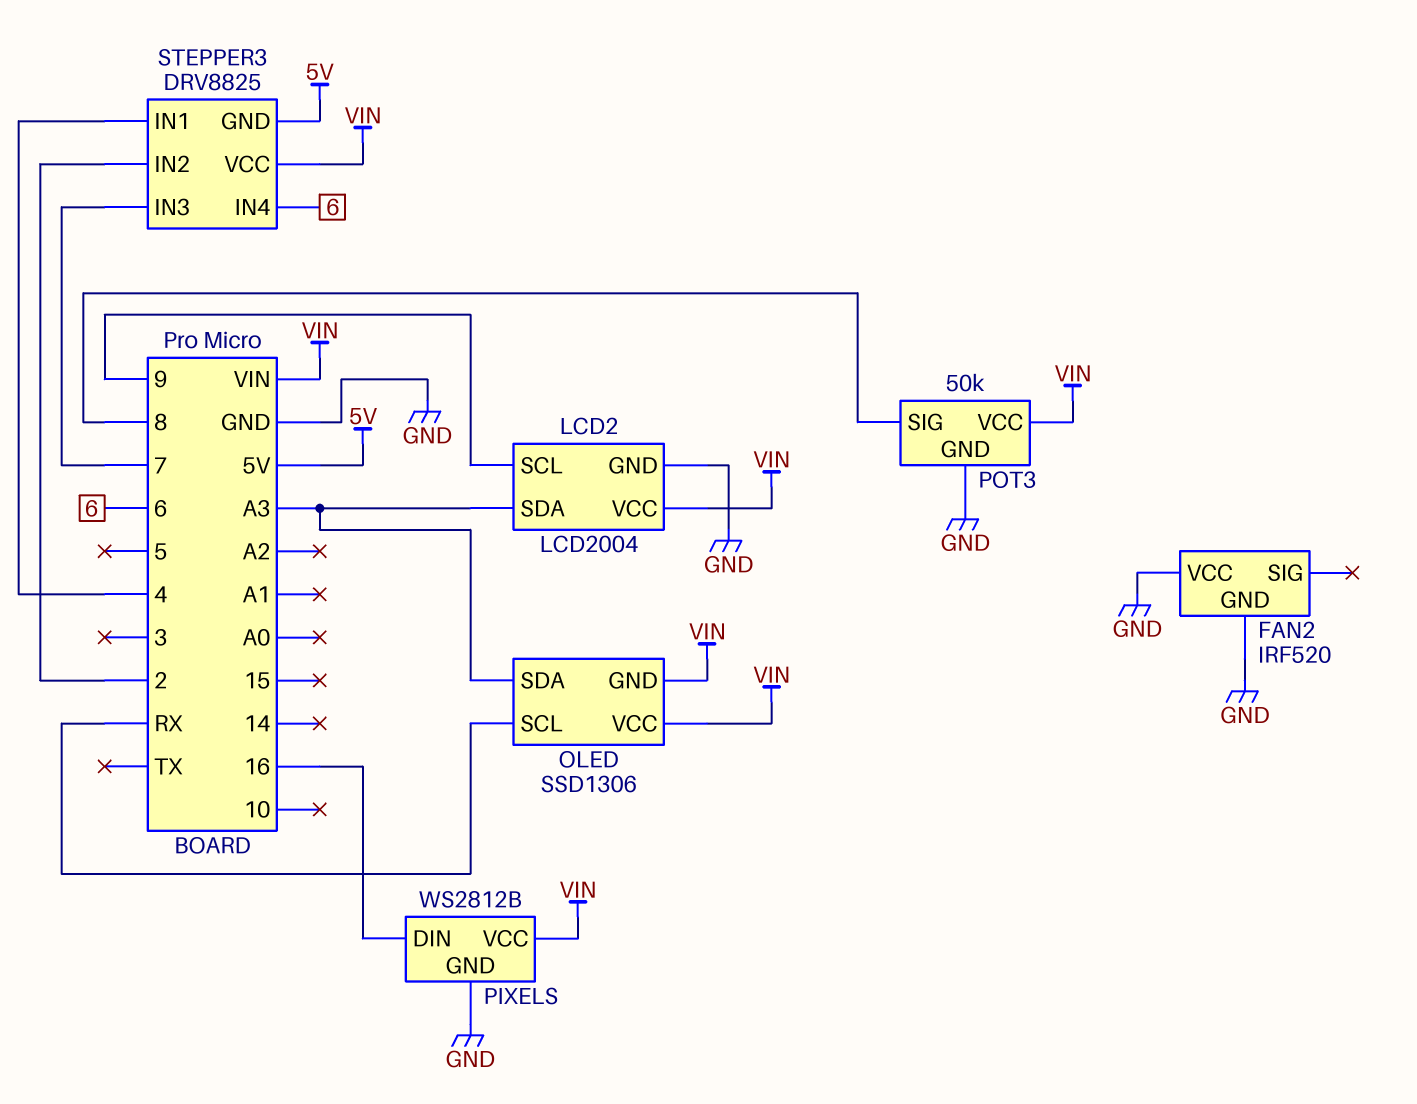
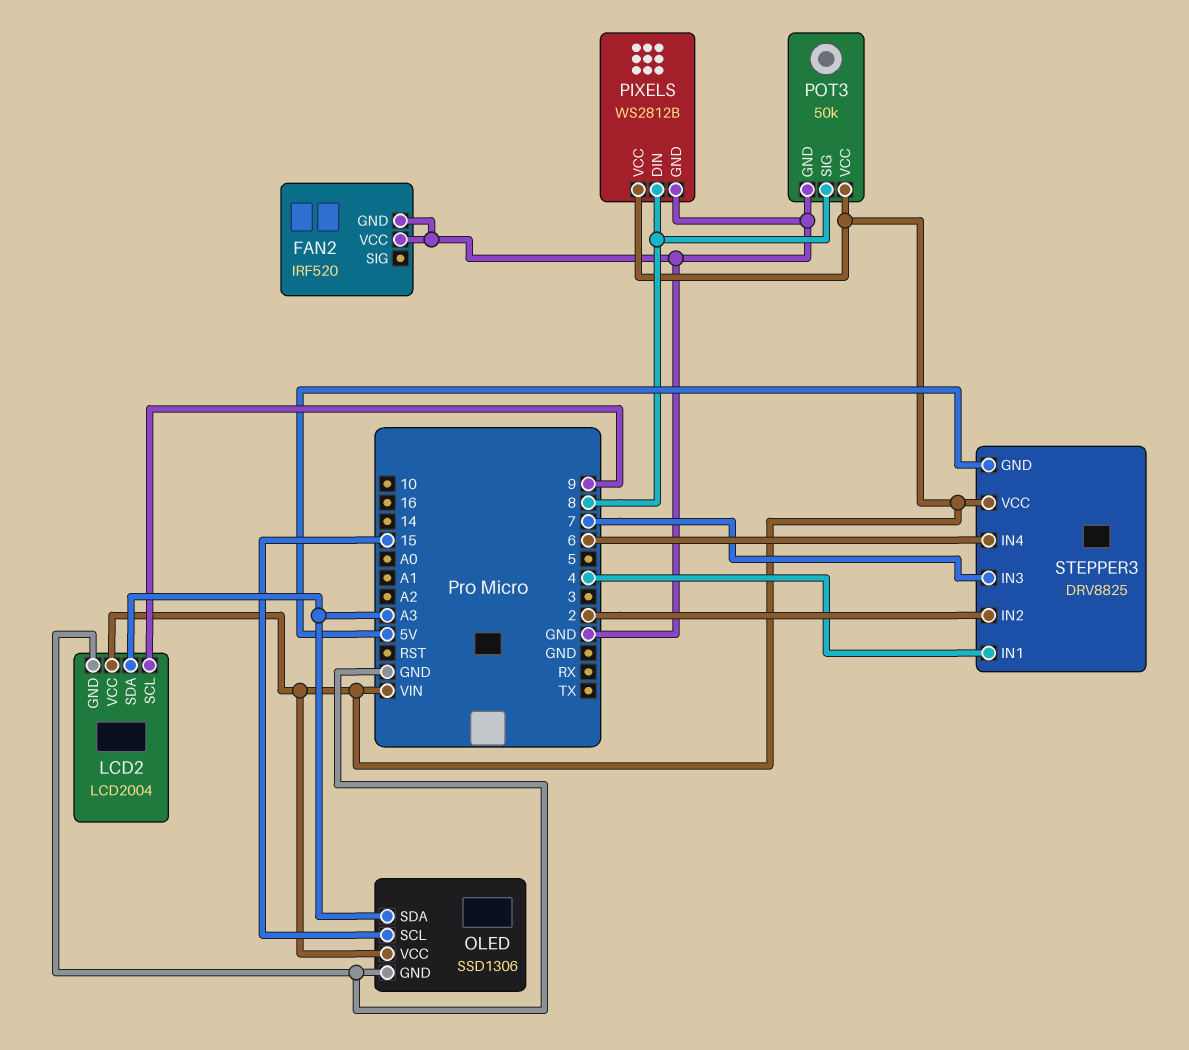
OLED pin GND: VIN -> GND
OLED pin SCL: RX -> 15
PIXELS pin DIN: 16 -> 8

